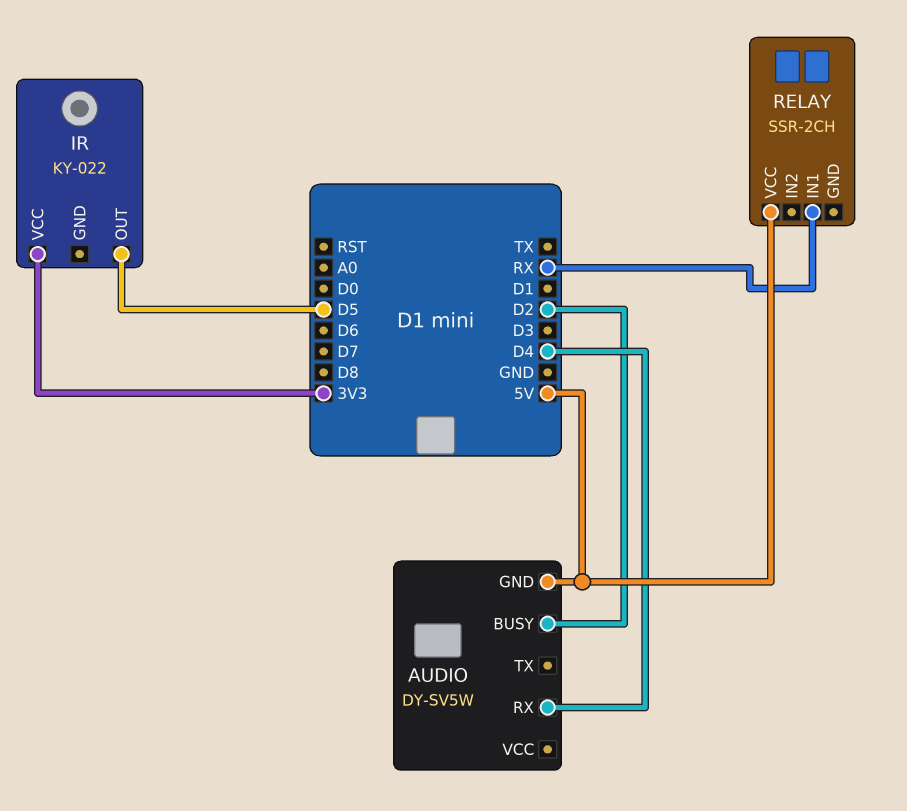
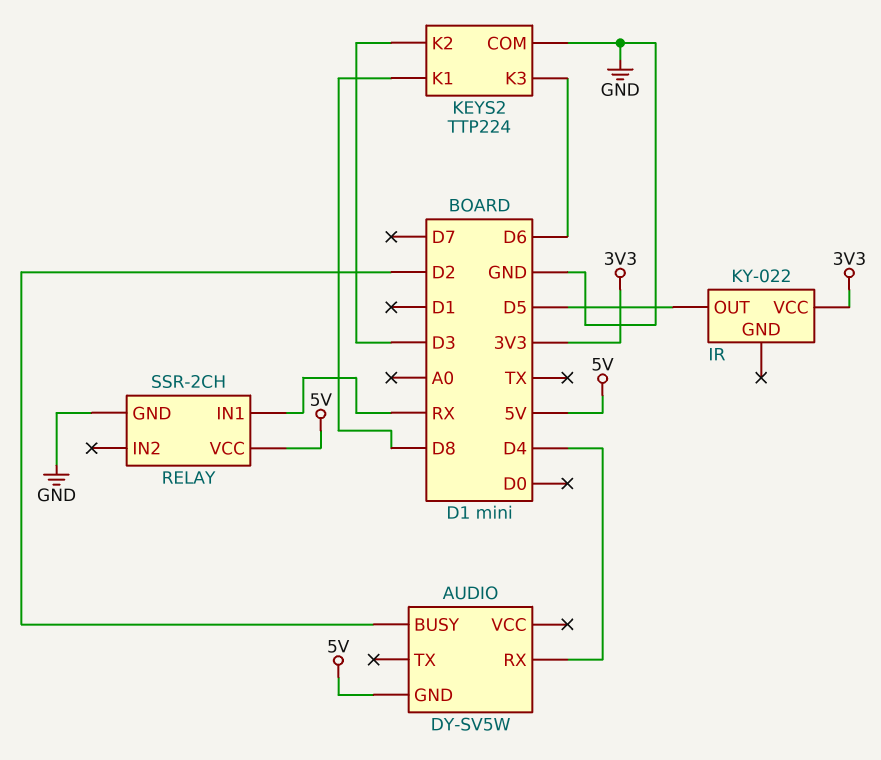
KEYS2: none -> TTP224
KEYS2 pin COM: none -> GND
KEYS2 pin K1: none -> D8
KEYS2 pin K2: none -> D3
KEYS2 pin K3: none -> D6
RELAY pin GND: none -> GND

